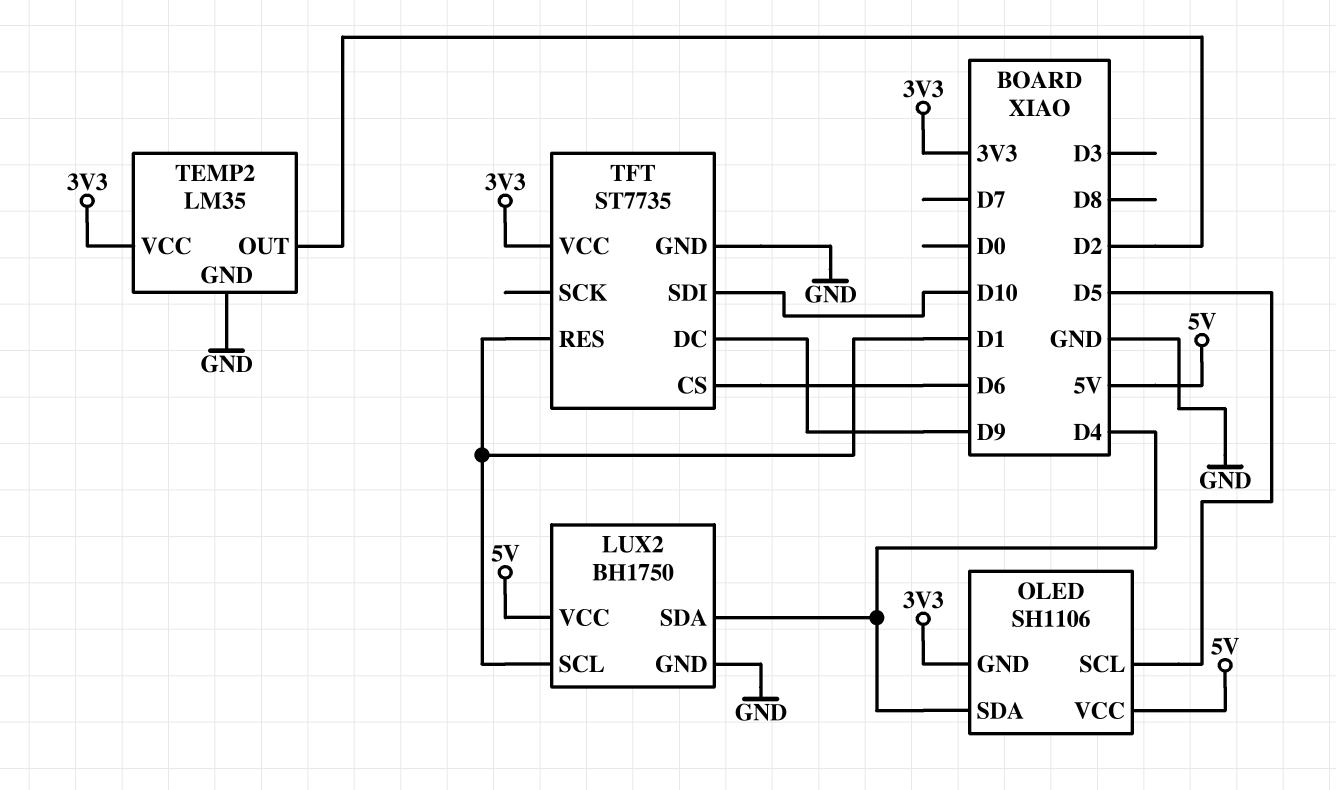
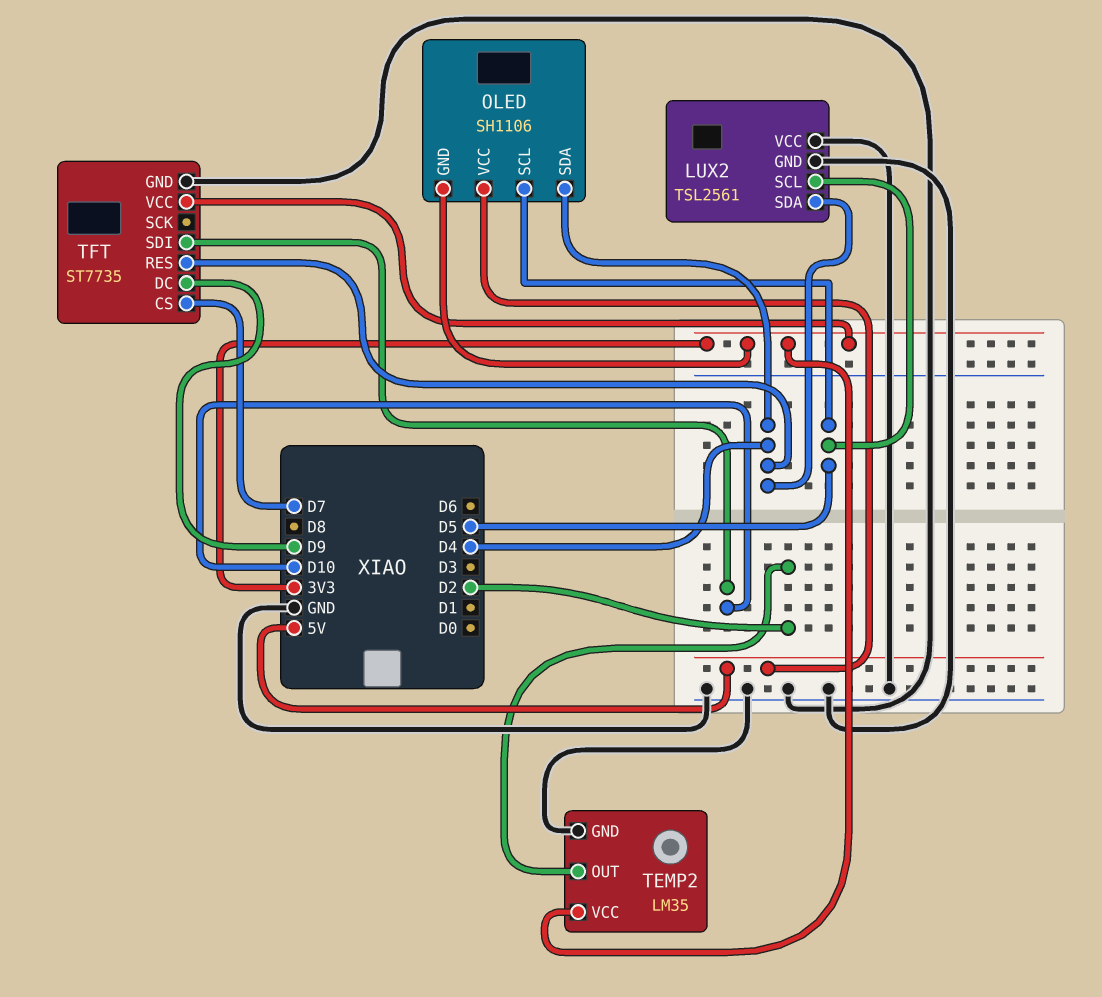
LUX2: BH1750 -> TSL2561
LUX2 pin SCL: D1 -> D5
LUX2 pin VCC: 5V -> GND
TFT pin CS: D6 -> D7
TFT pin RES: D1 -> D4

